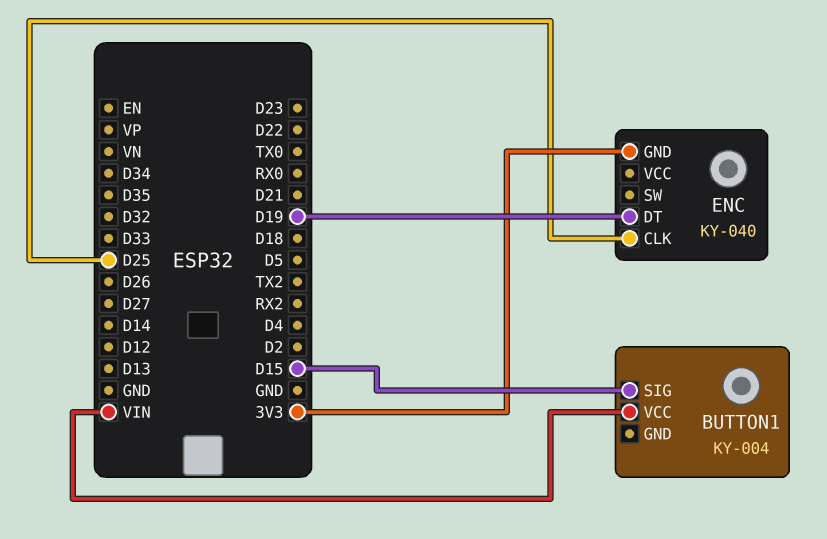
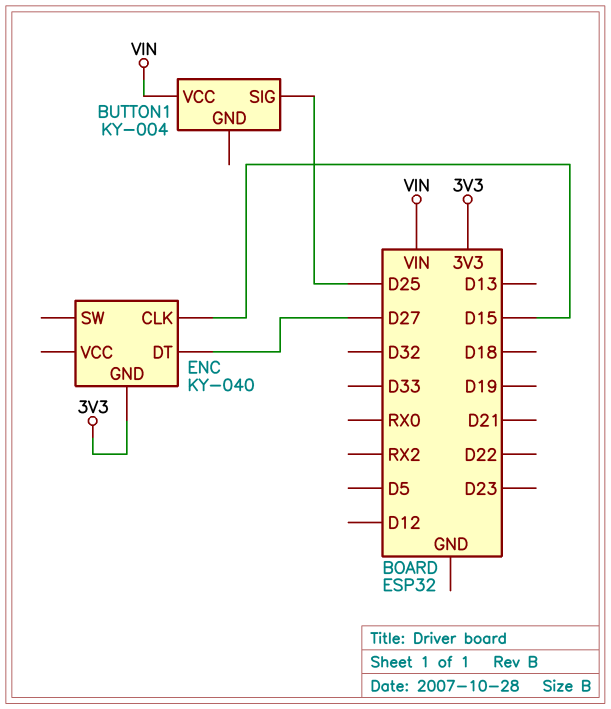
BUTTON1 pin SIG: D15 -> D25
ENC pin CLK: D25 -> D15
ENC pin DT: D19 -> D27

